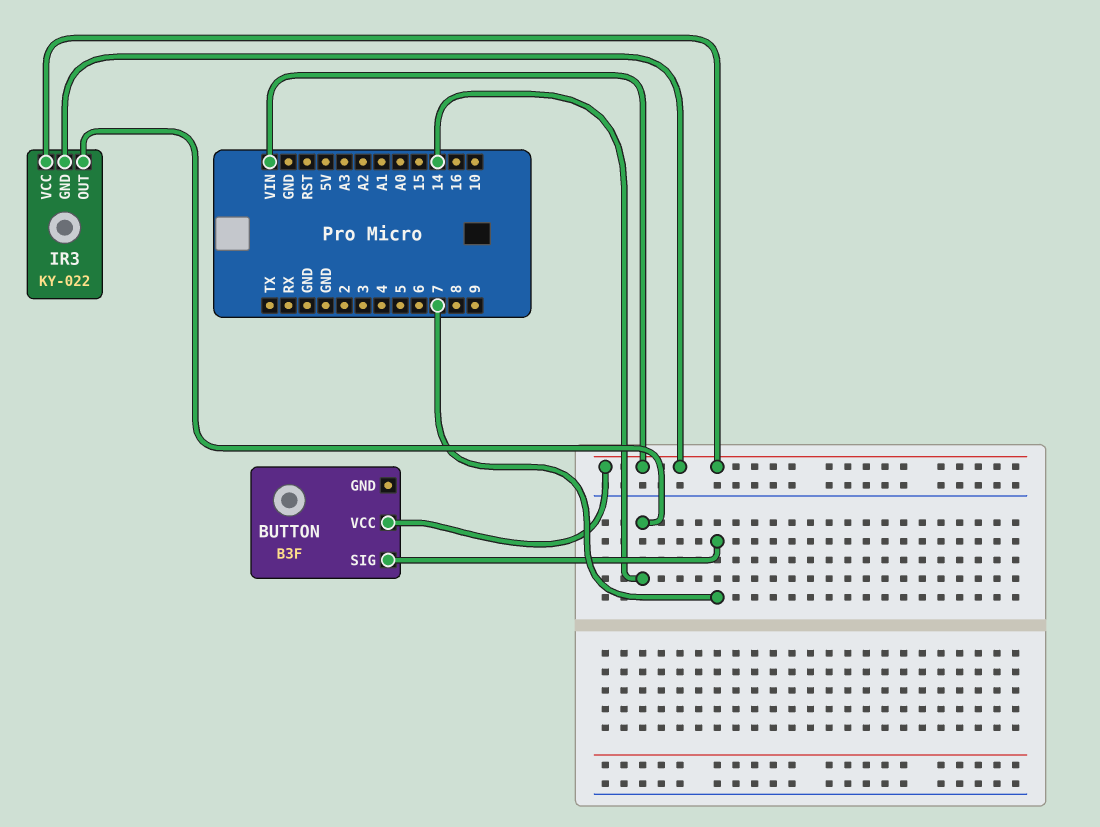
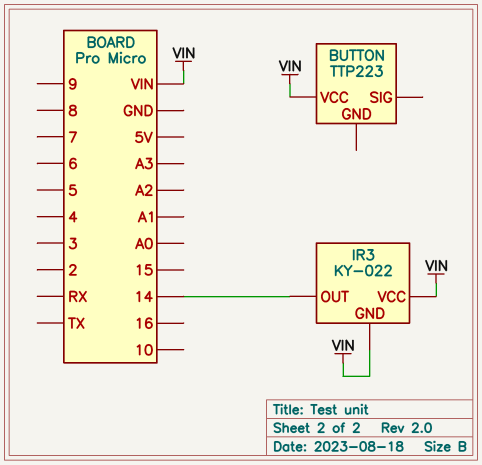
BUTTON: B3F -> TTP223
BUTTON pin SIG: 7 -> none

